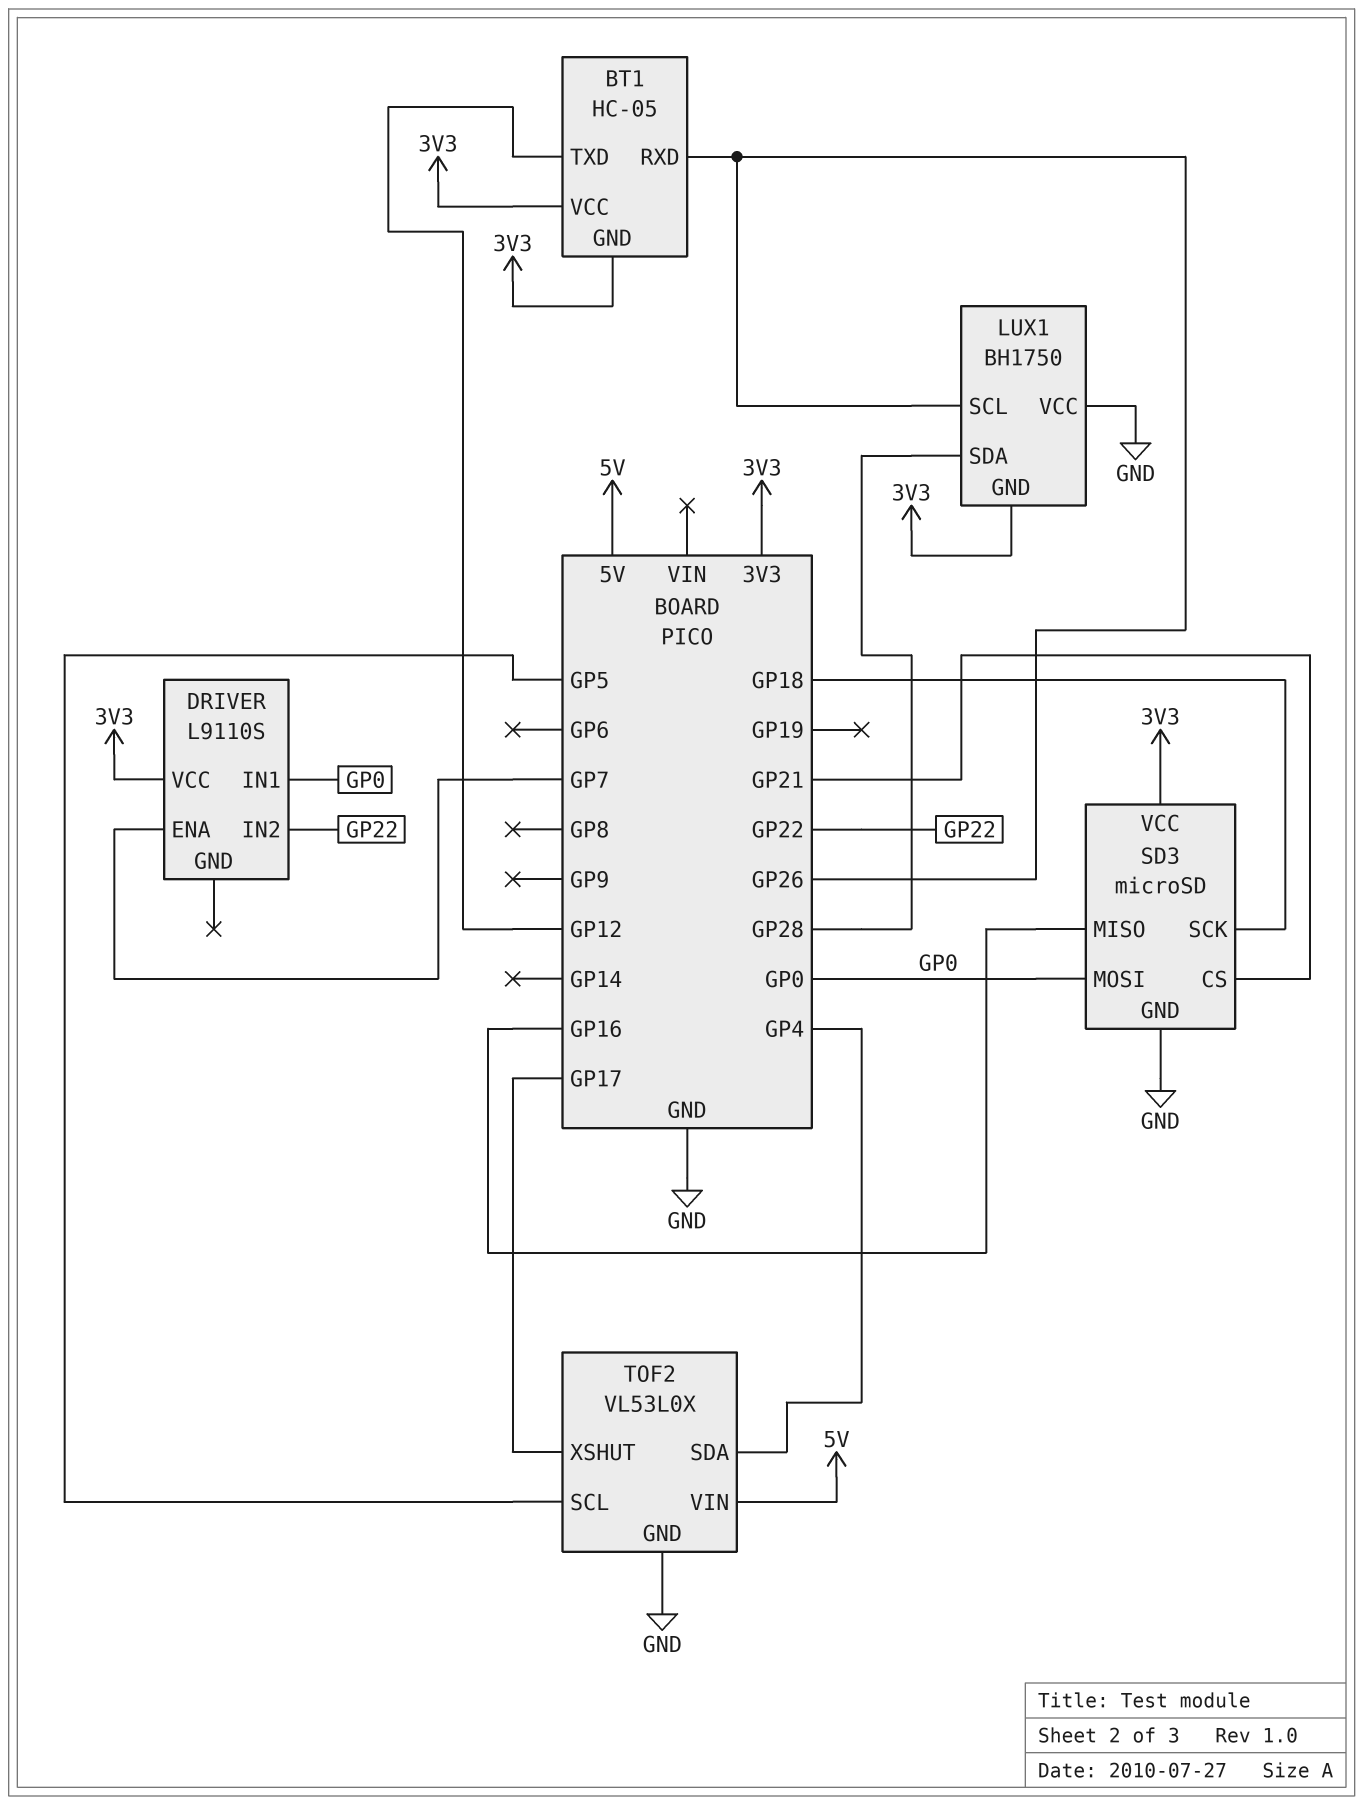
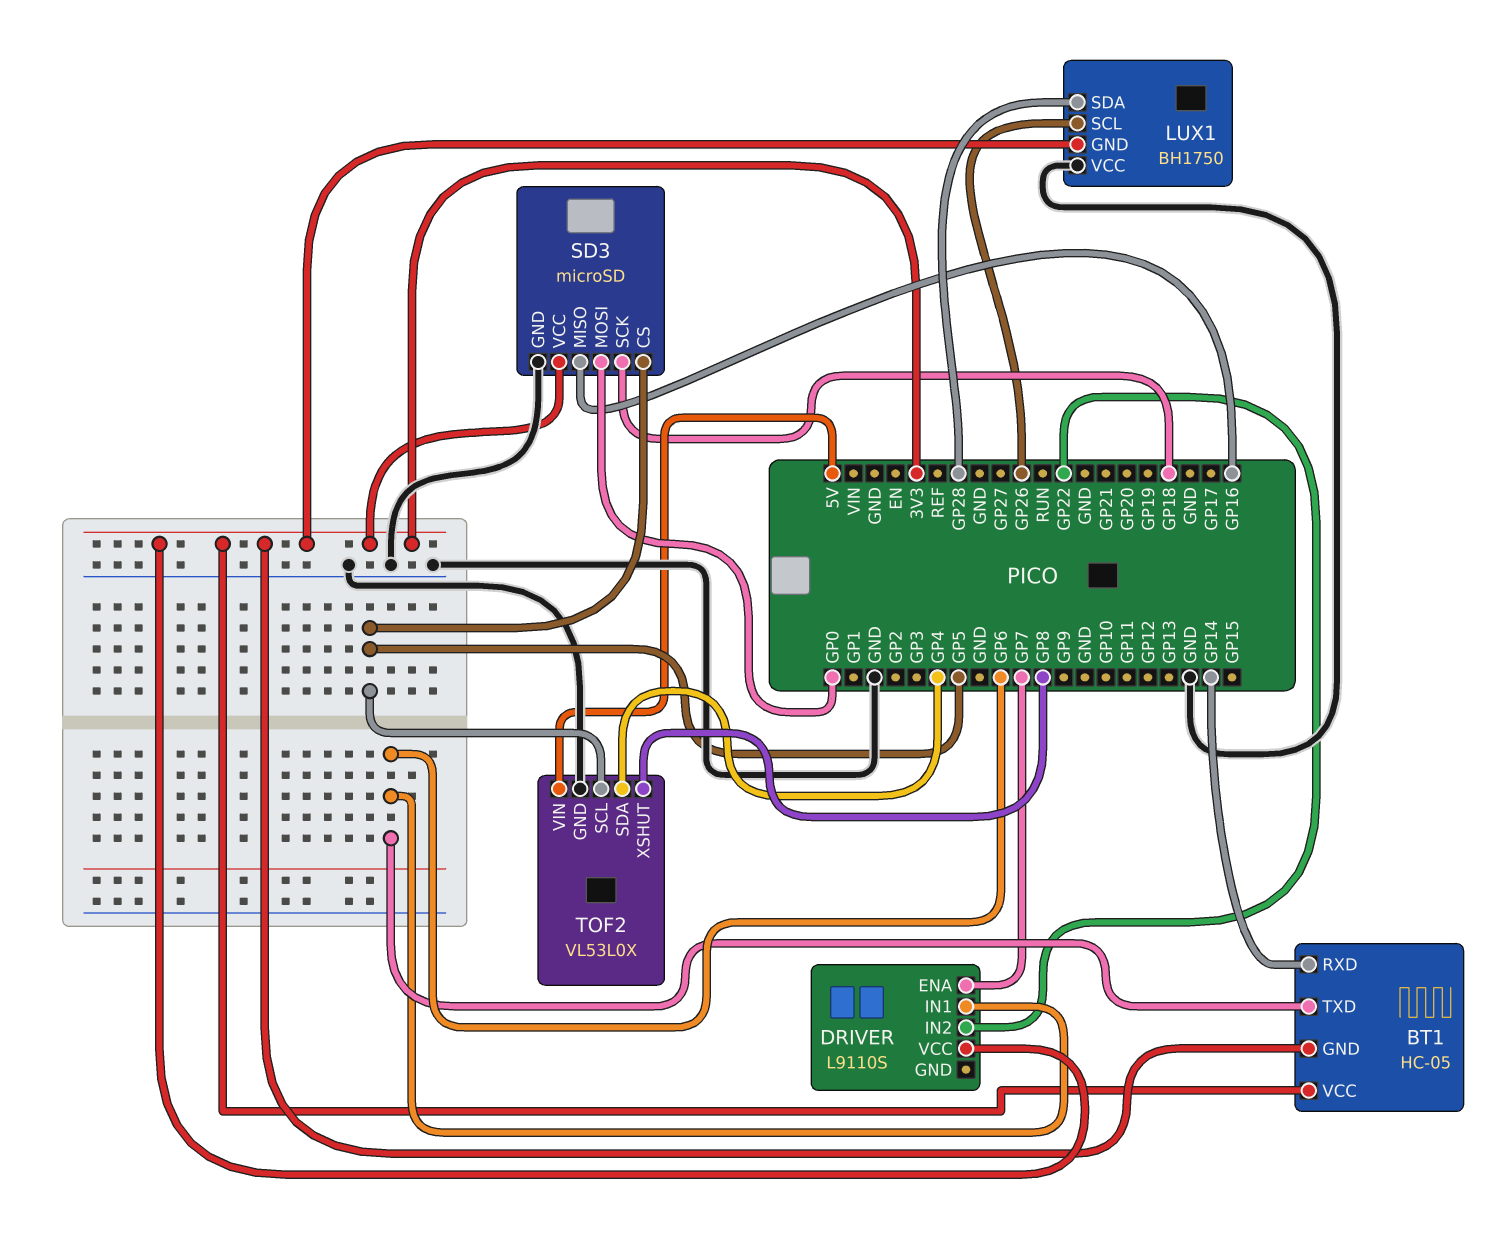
BT1 pin RXD: GP26 -> GP14
BT1 pin TXD: GP12 -> GP6
DRIVER pin IN1: GP0 -> GP6
SD3 pin CS: GP21 -> GP5
TOF2 pin XSHUT: GP17 -> GP8

